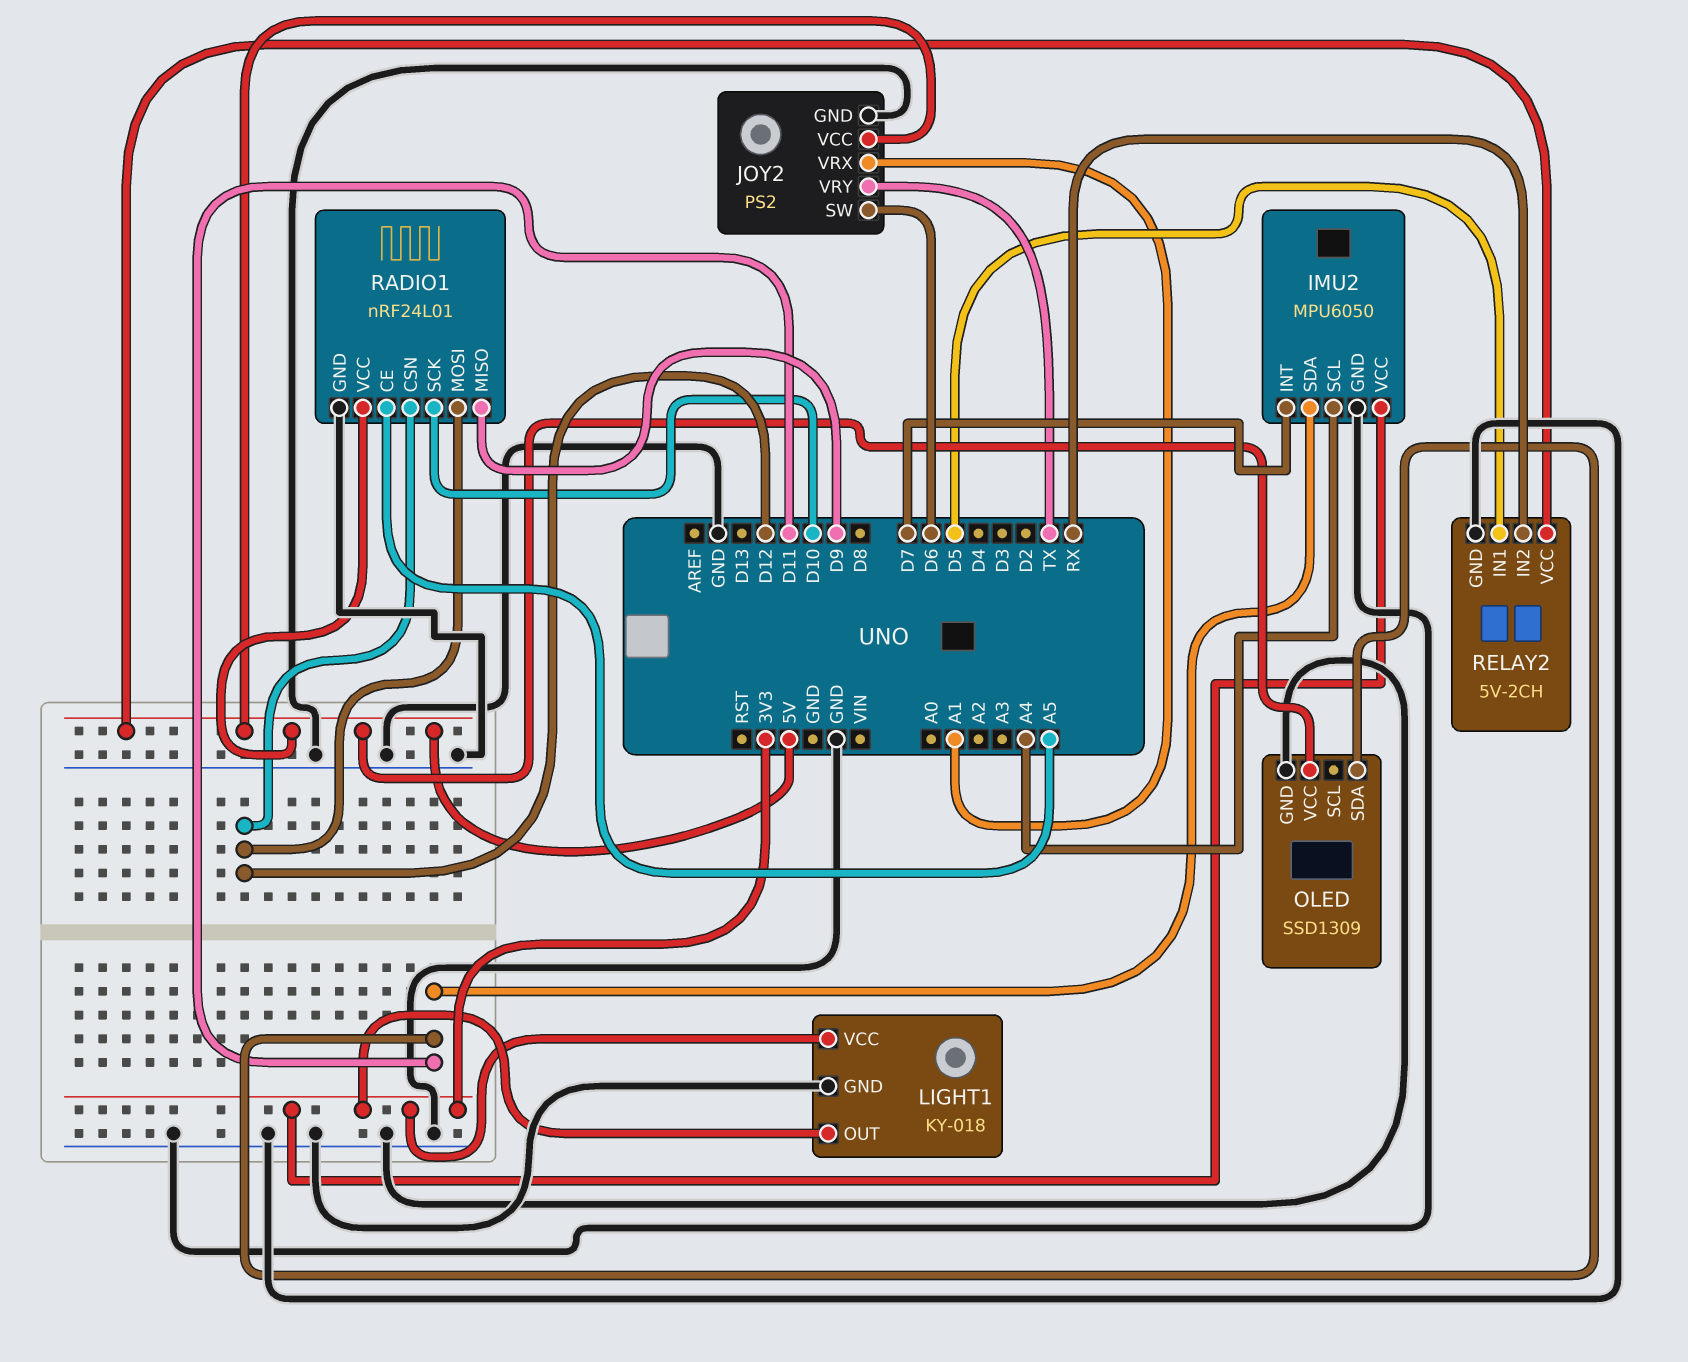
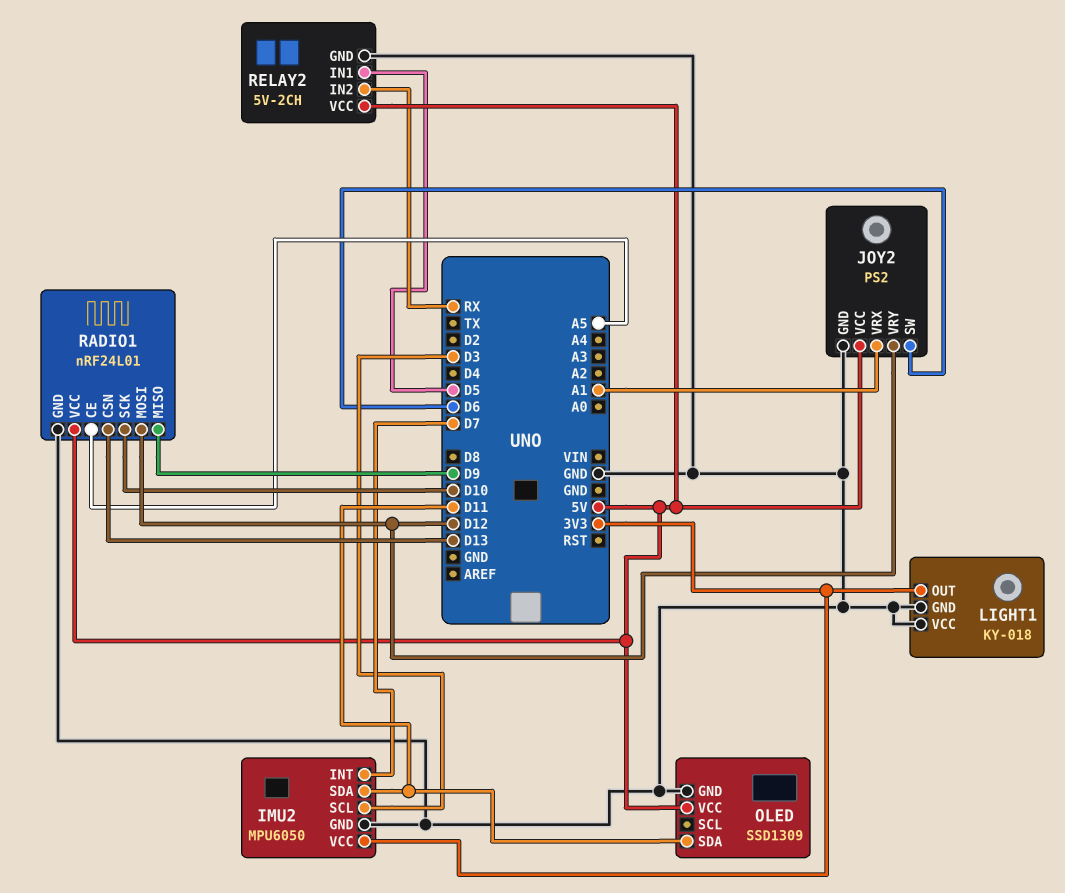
IMU2 pin SCL: A4 -> D3
JOY2 pin VRY: TX -> D12
LIGHT1 pin VCC: 3V3 -> GND
RADIO1 pin CSN: D12 -> D13

